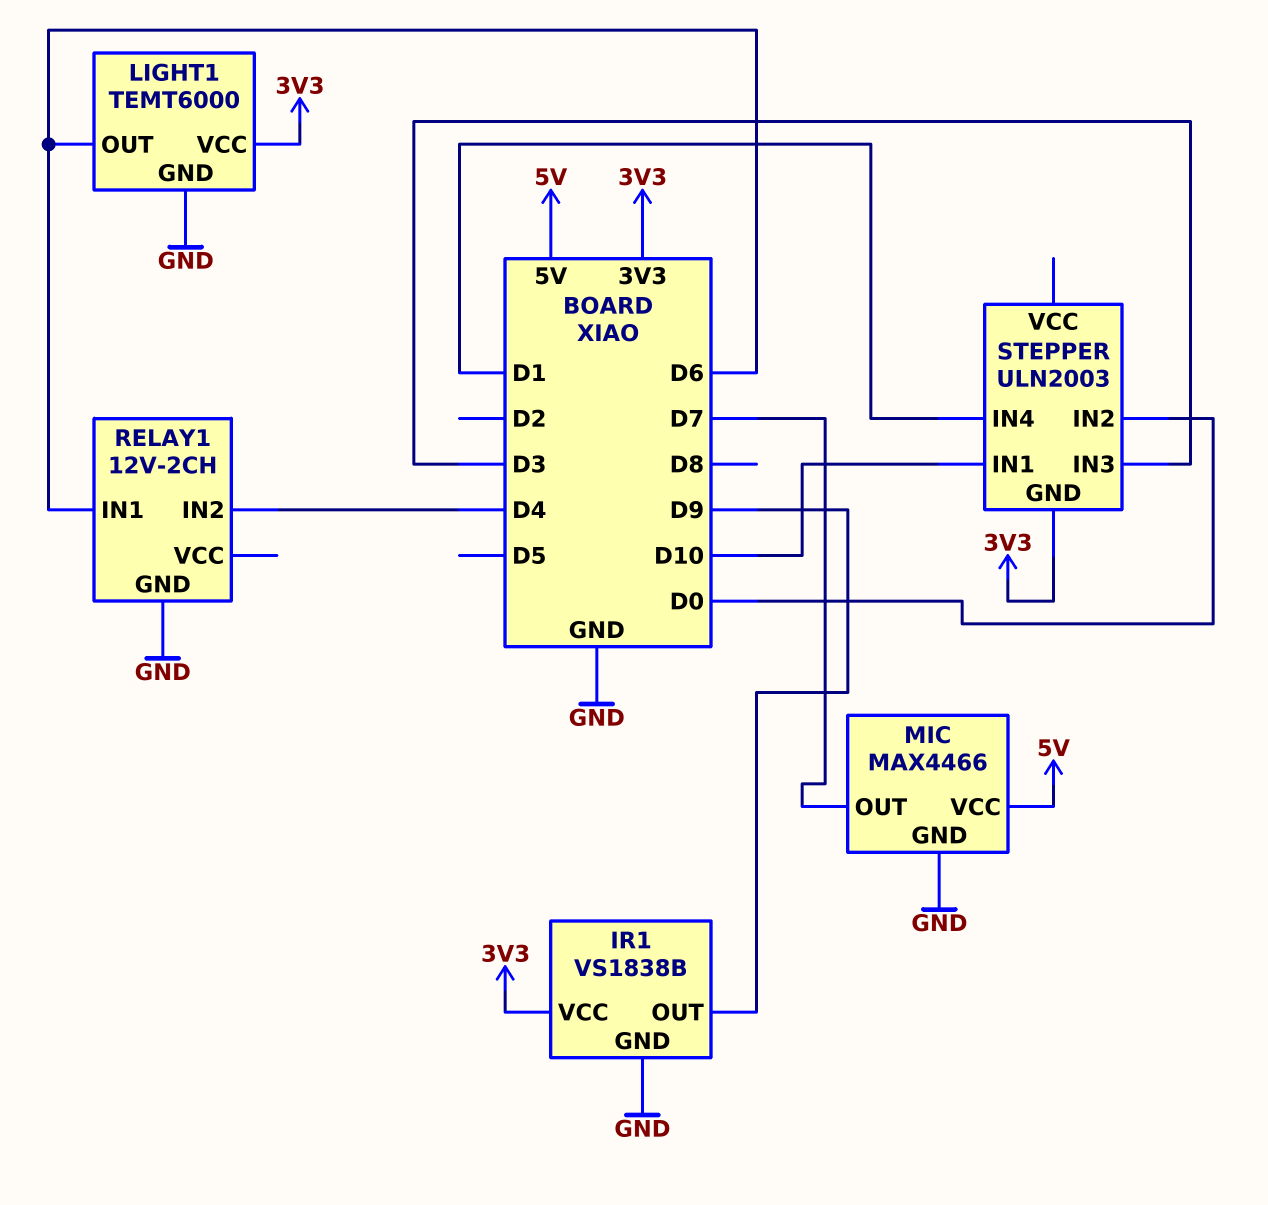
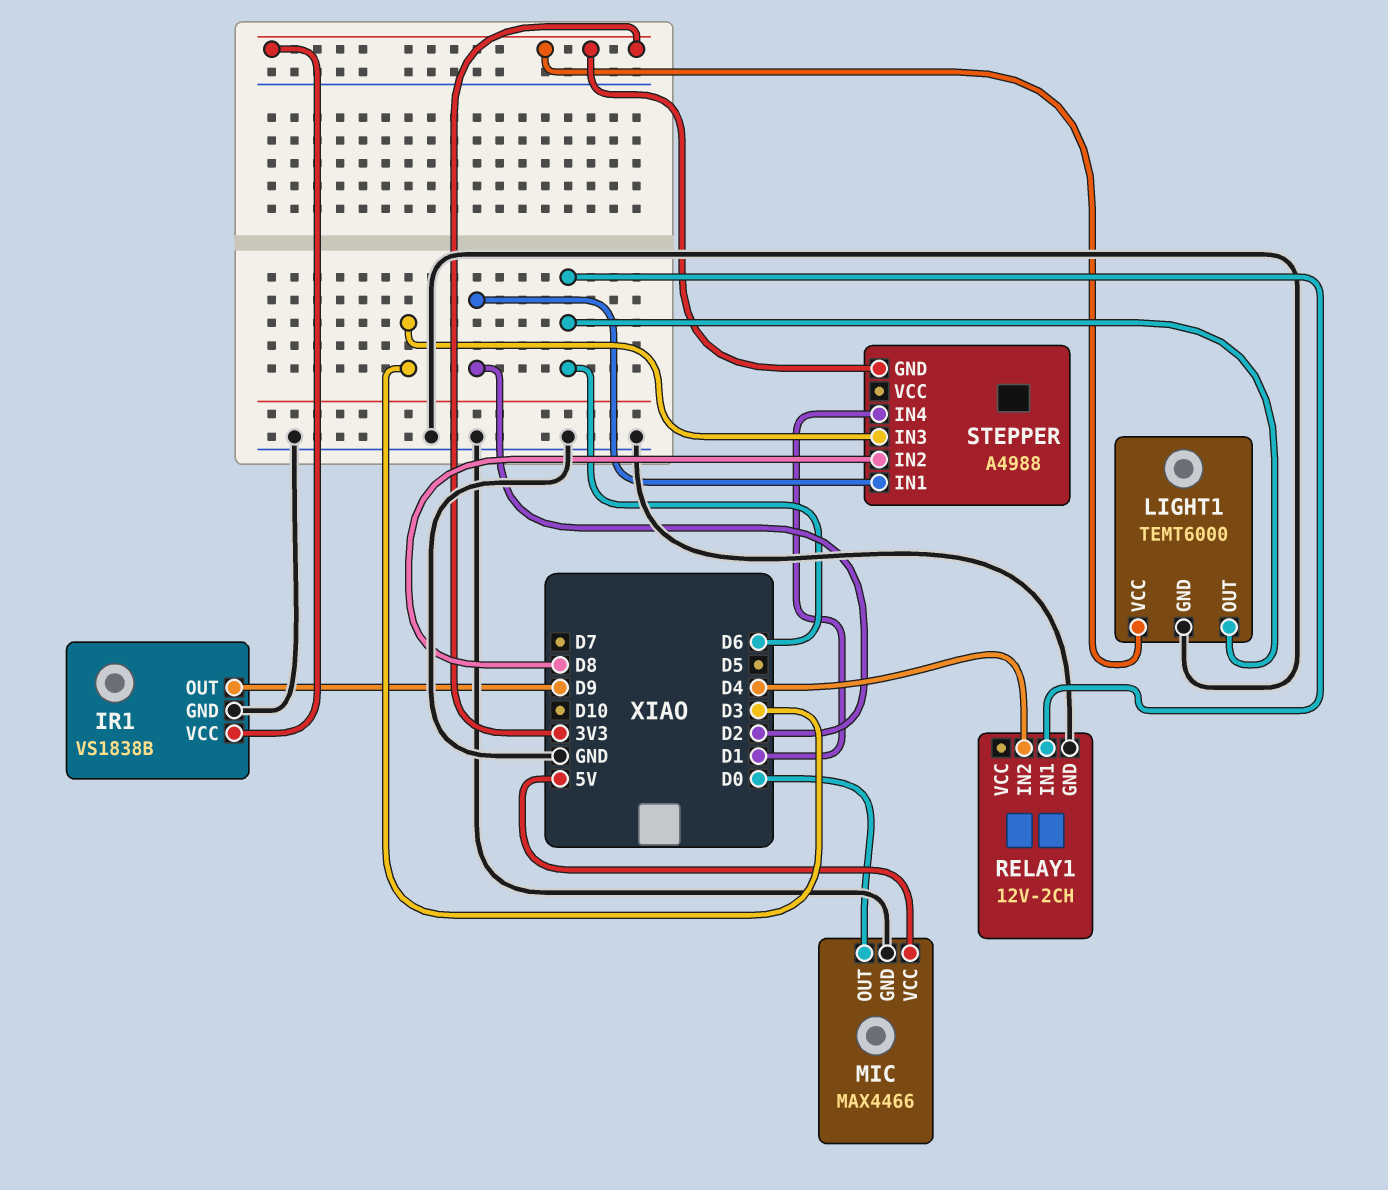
MIC pin OUT: D7 -> D0
STEPPER: ULN2003 -> A4988
STEPPER pin IN1: D10 -> D2
STEPPER pin IN2: D0 -> D8

